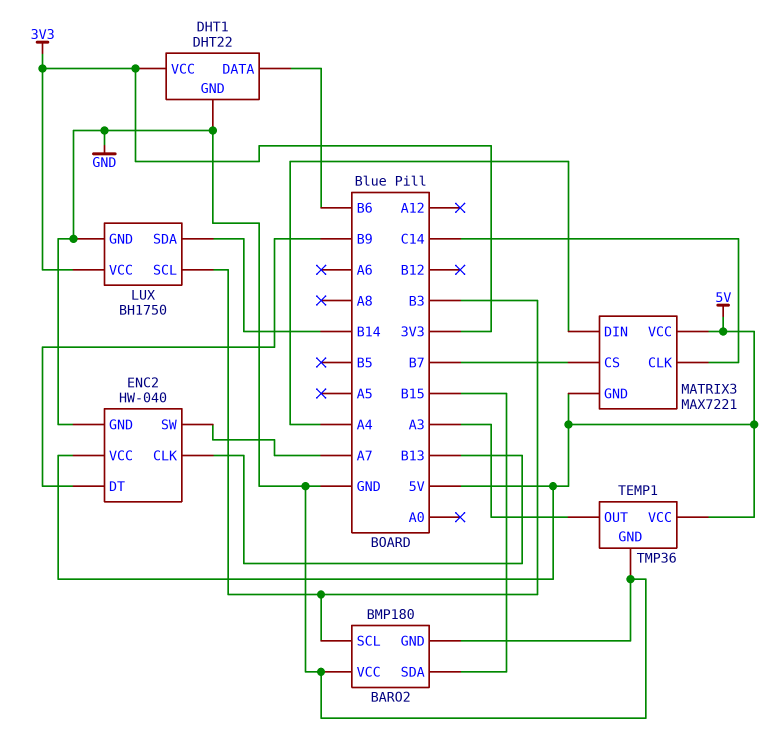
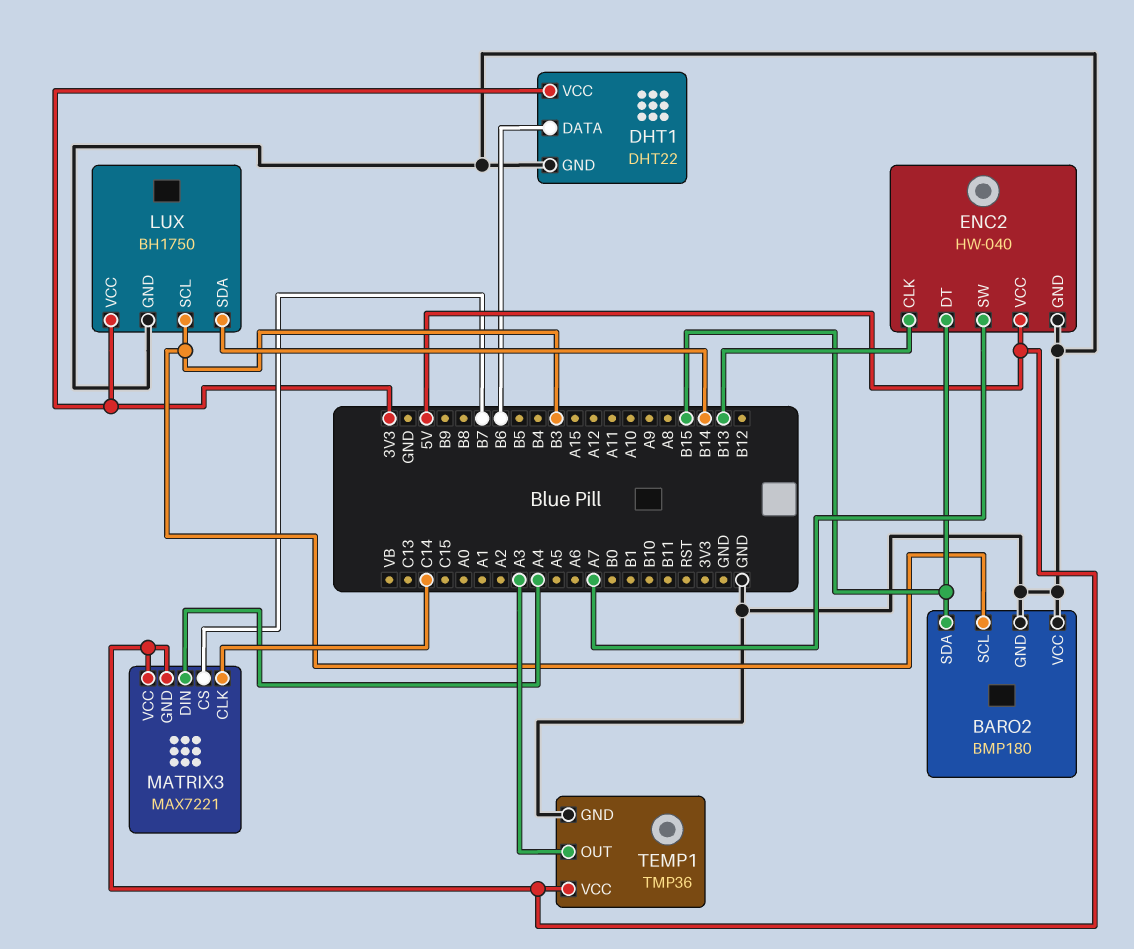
ENC2 pin DT: B9 -> B15

